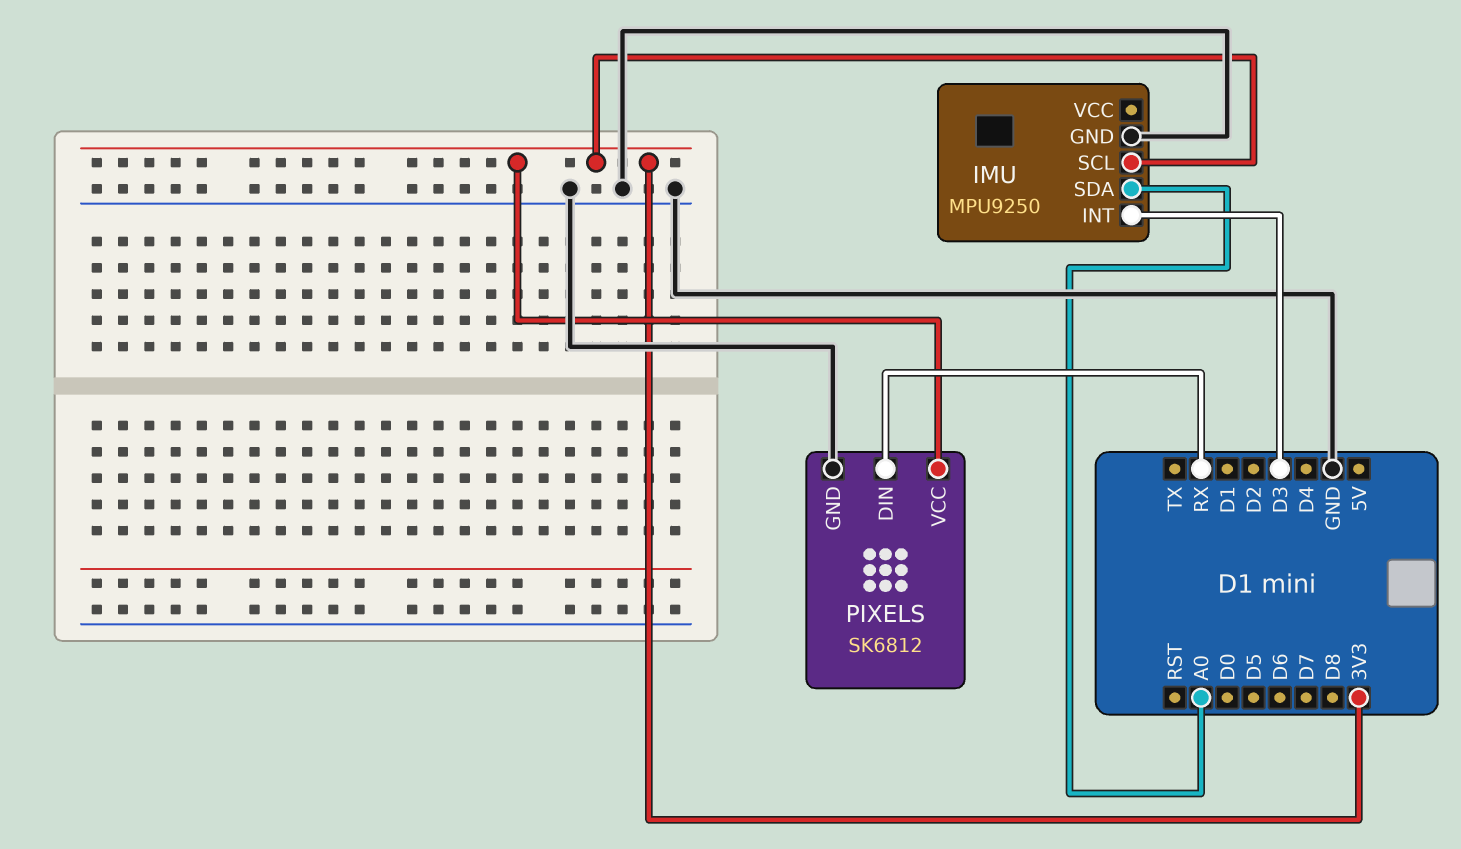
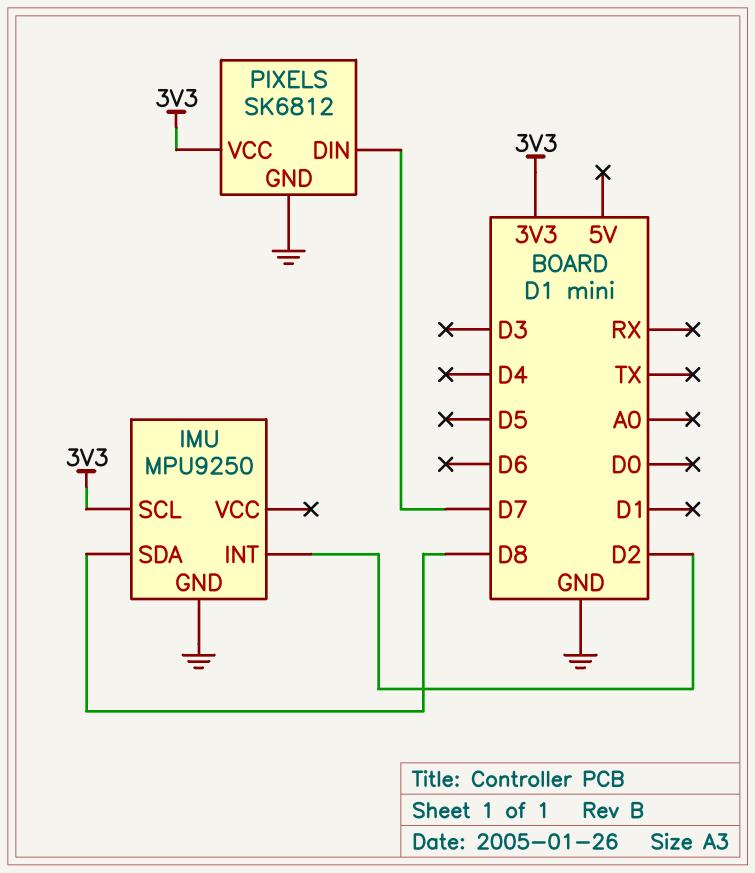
IMU pin INT: D3 -> D2
IMU pin SDA: A0 -> D8
PIXELS pin DIN: RX -> D7

